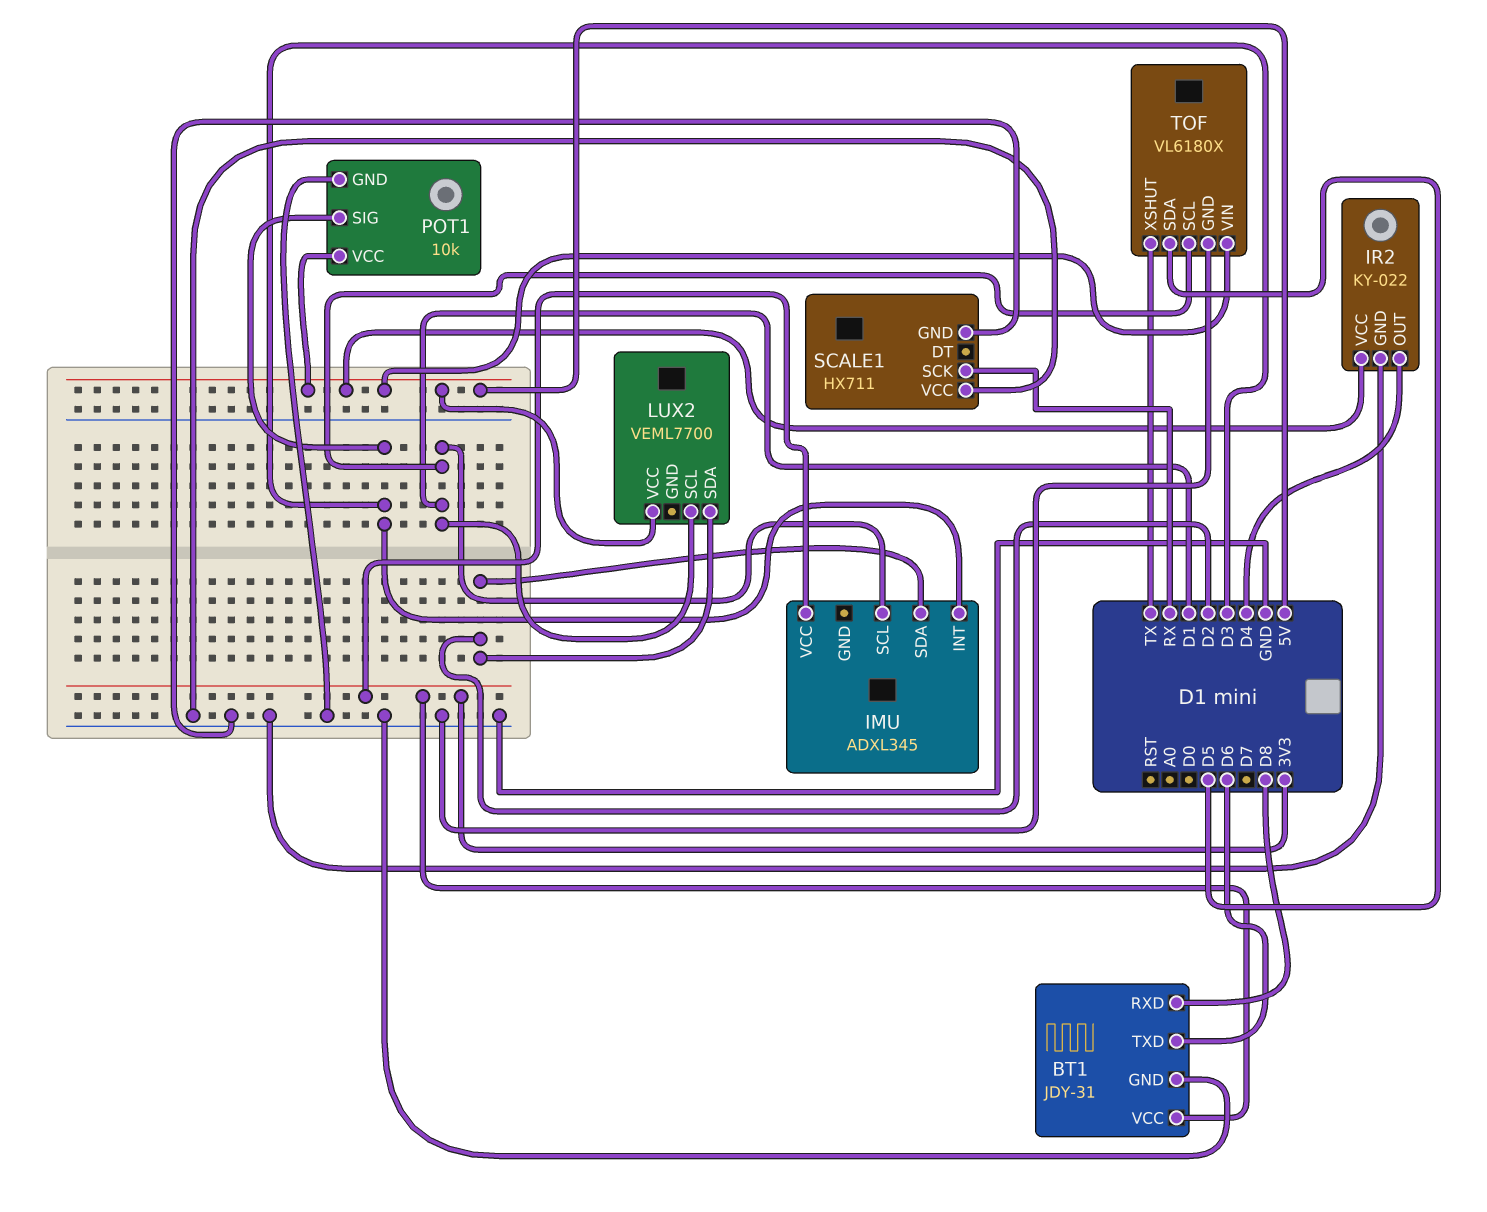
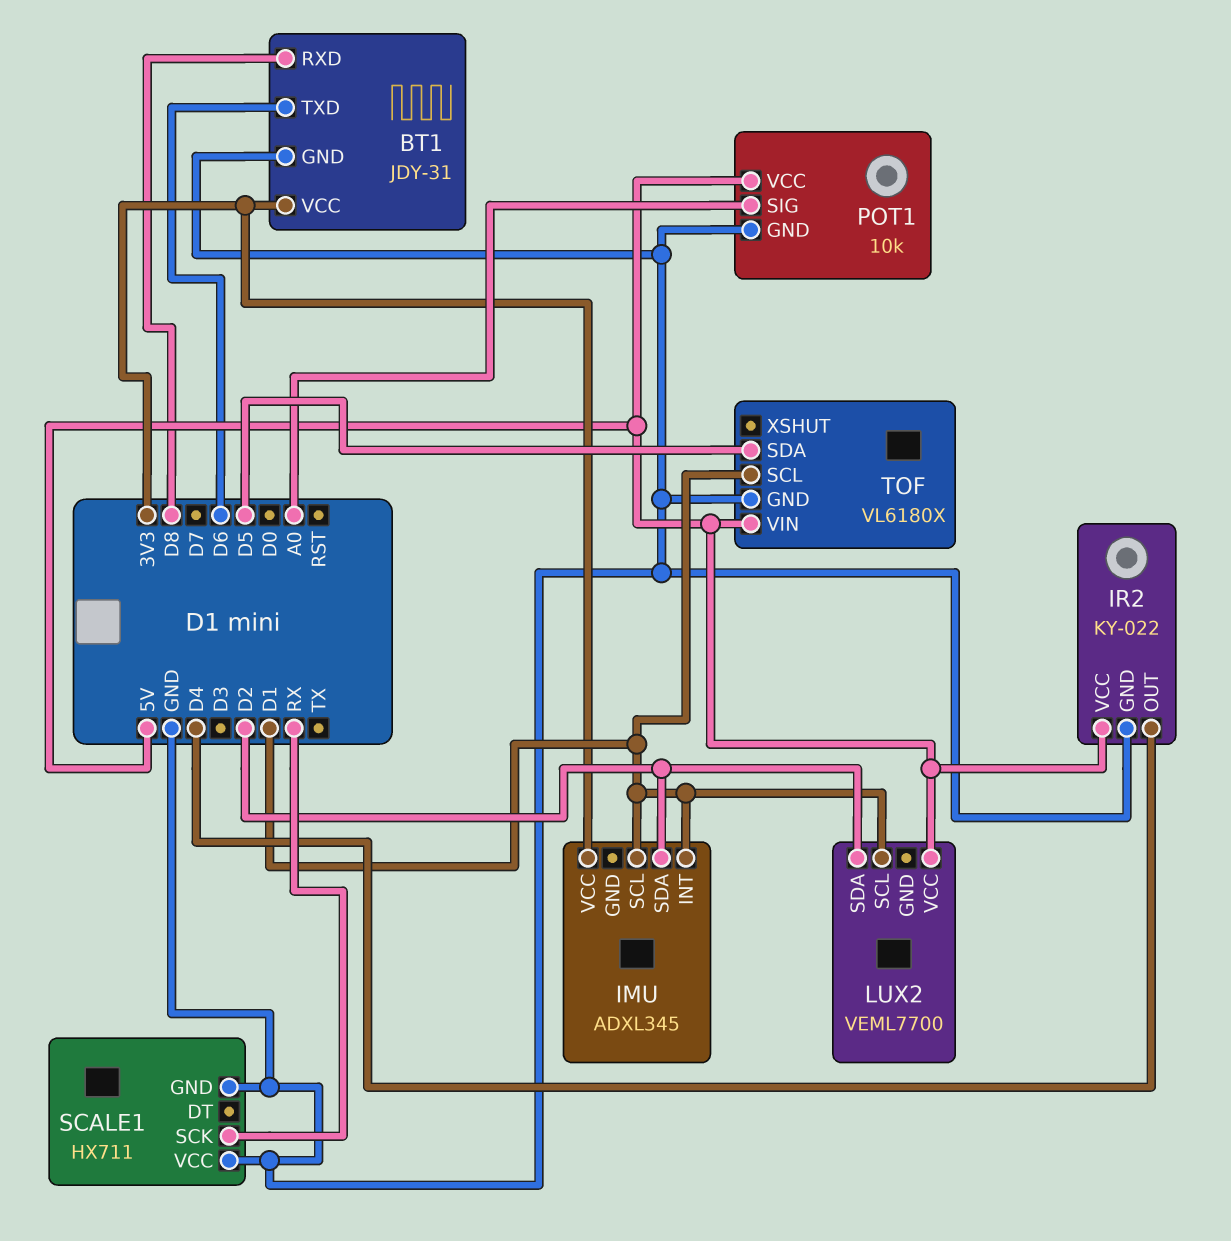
IMU pin INT: D3 -> D1
POT1 pin SIG: D3 -> A0
TOF pin XSHUT: TX -> none

